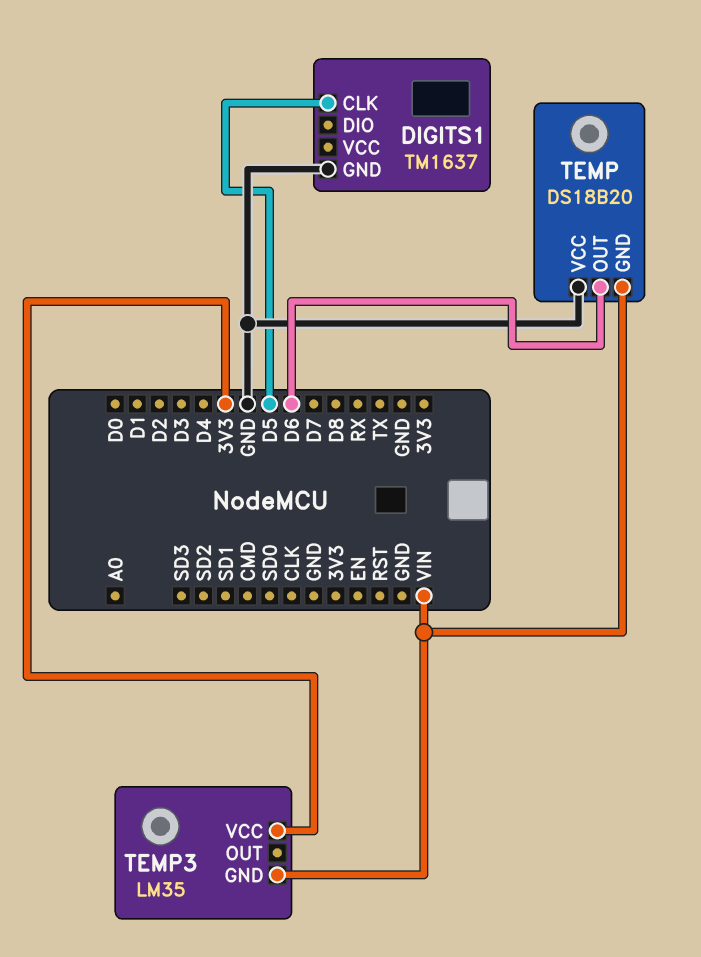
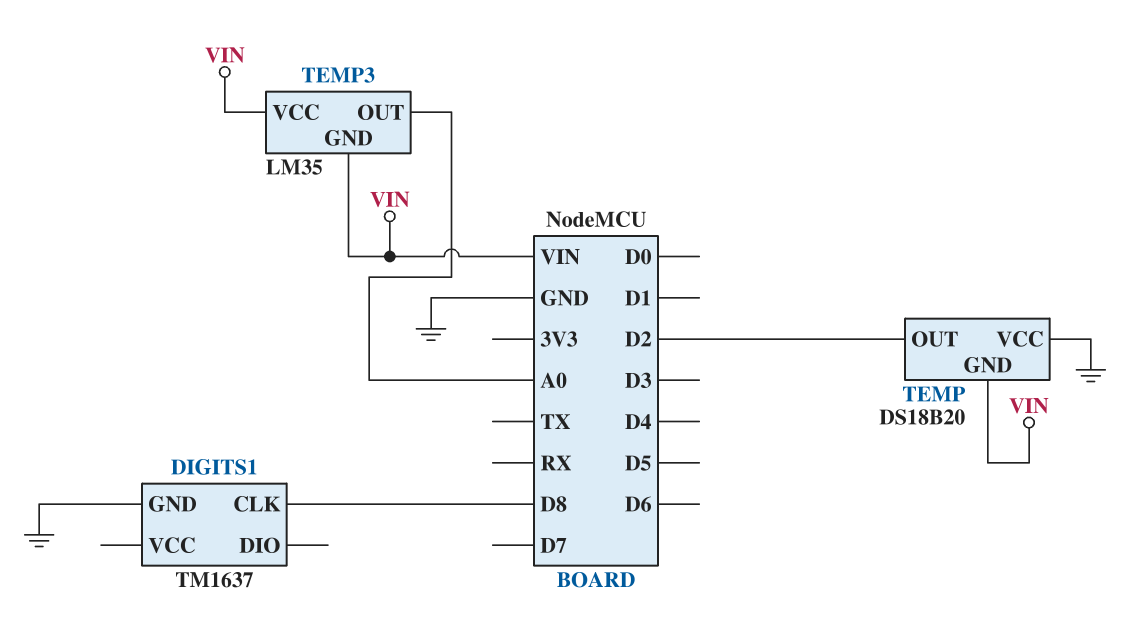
DIGITS1 pin CLK: D5 -> D8
TEMP pin OUT: D6 -> D2
TEMP3 pin OUT: none -> A0
TEMP3 pin VCC: 3V3 -> VIN

